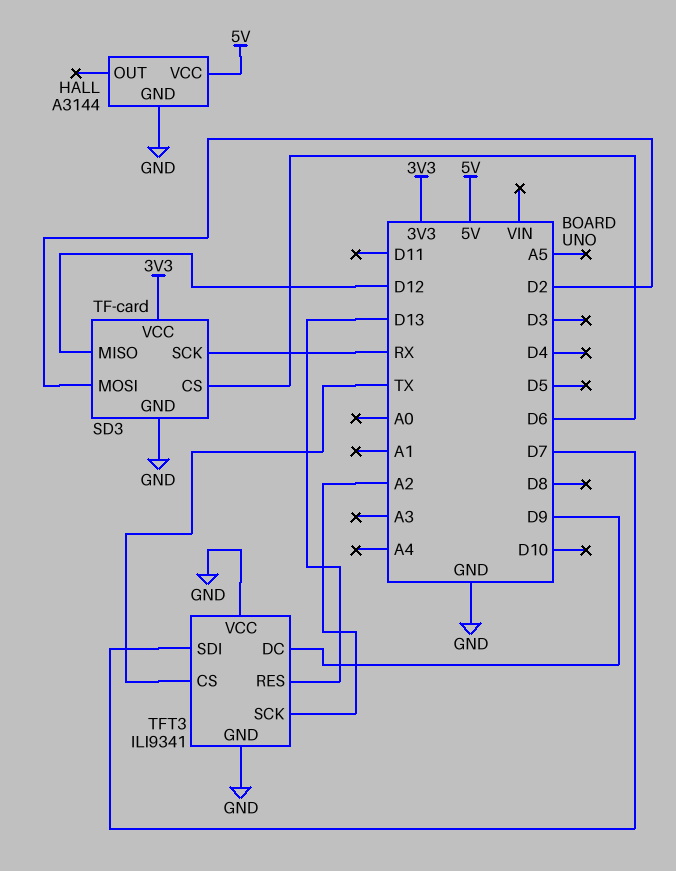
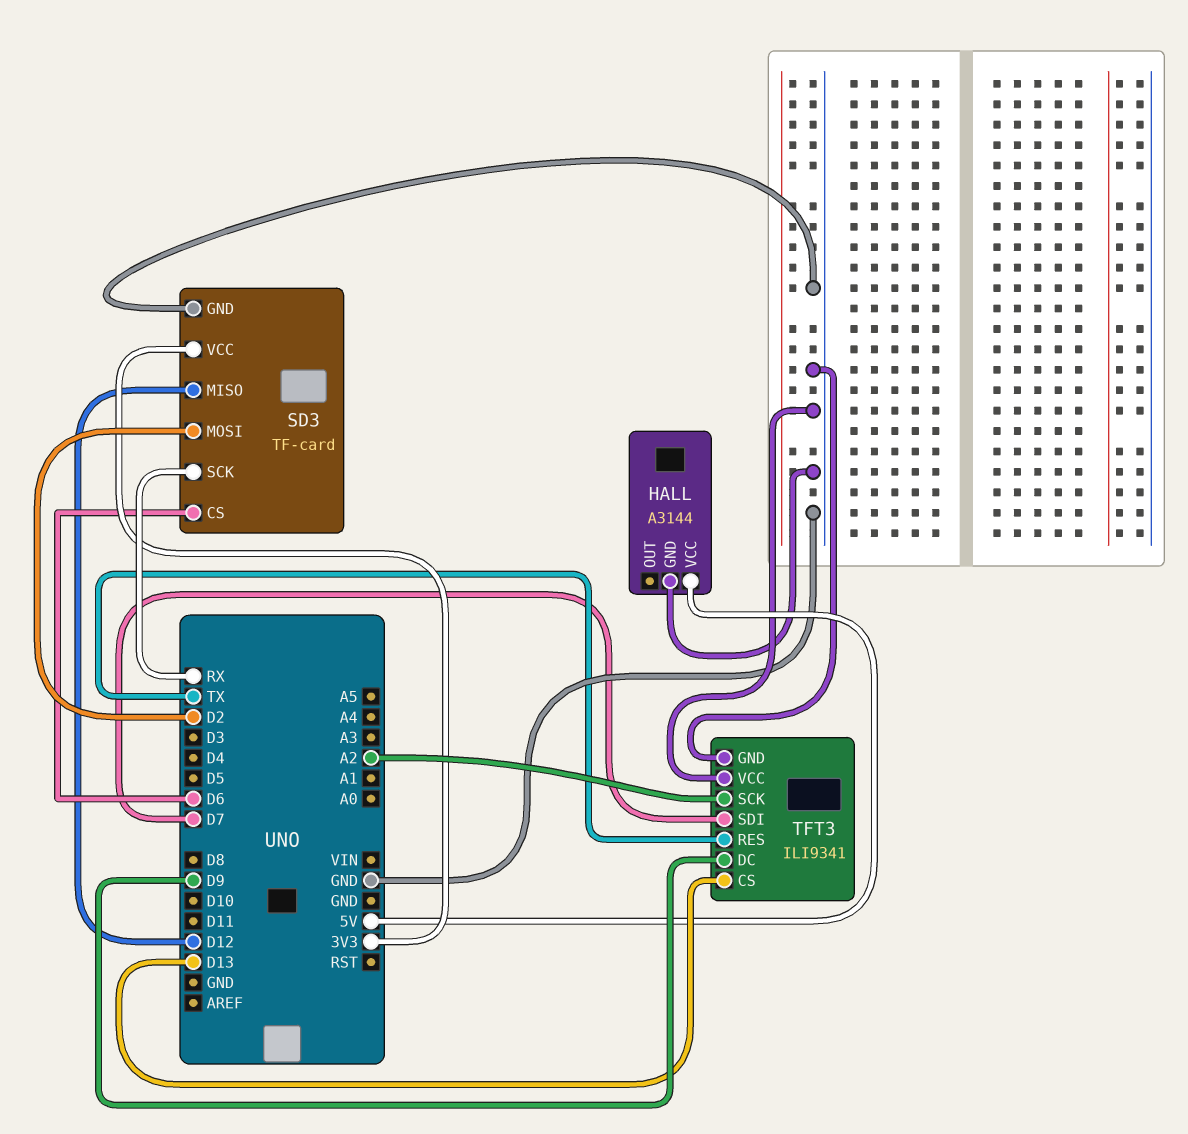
TFT3 pin CS: TX -> D13
TFT3 pin RES: D13 -> TX

